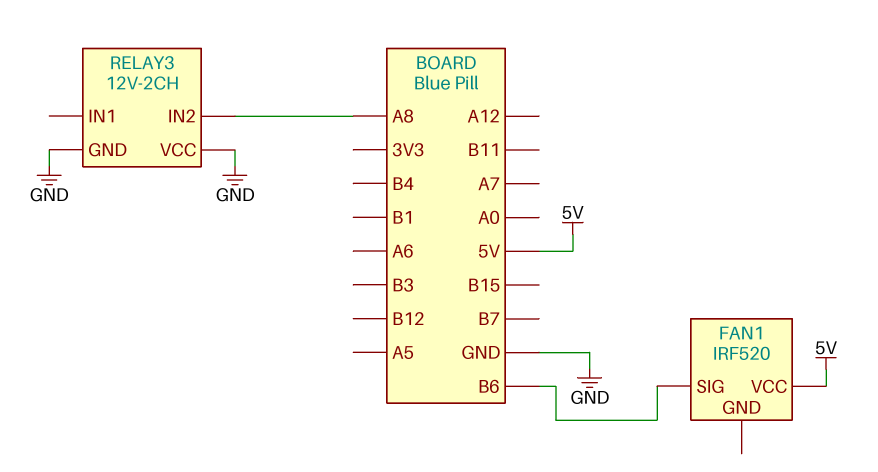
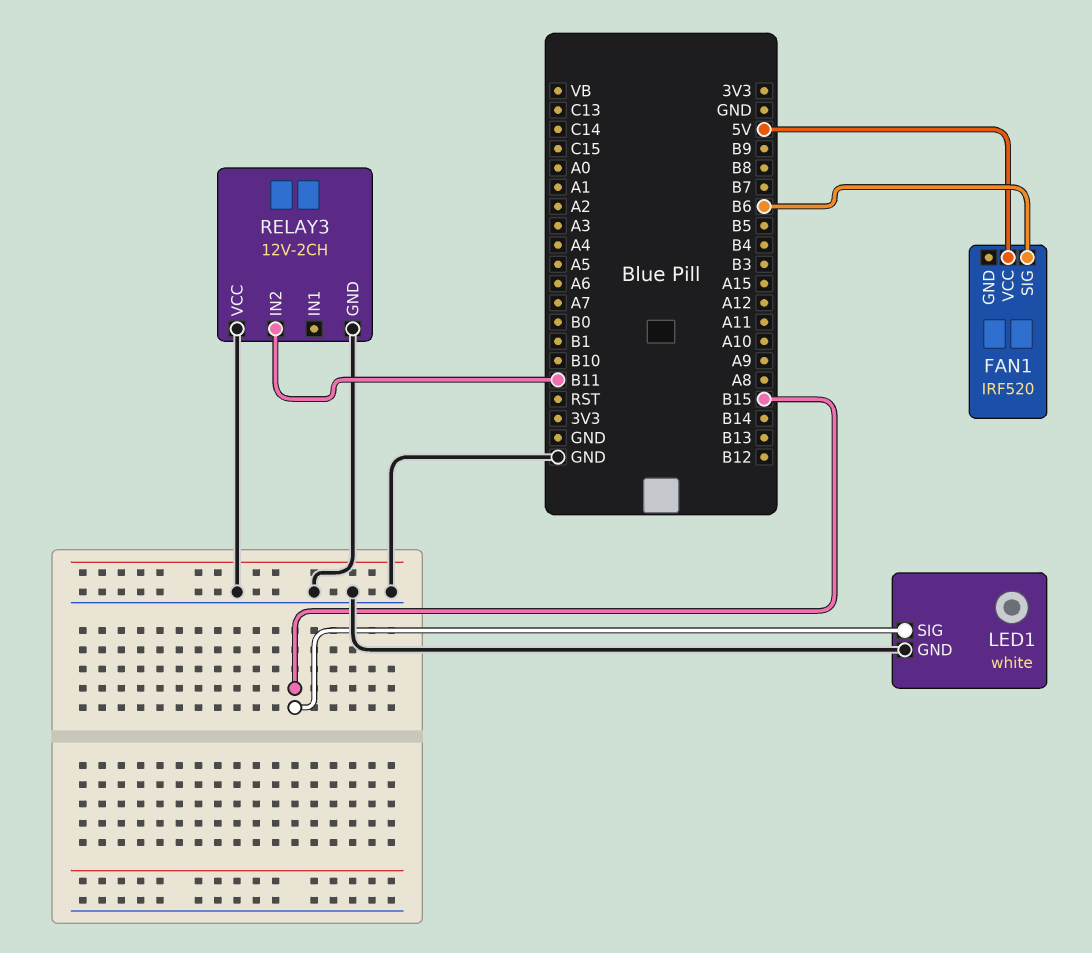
LED1: none -> white
LED1 pin GND: none -> GND
LED1 pin SIG: none -> B15
RELAY3 pin IN2: A8 -> B11

